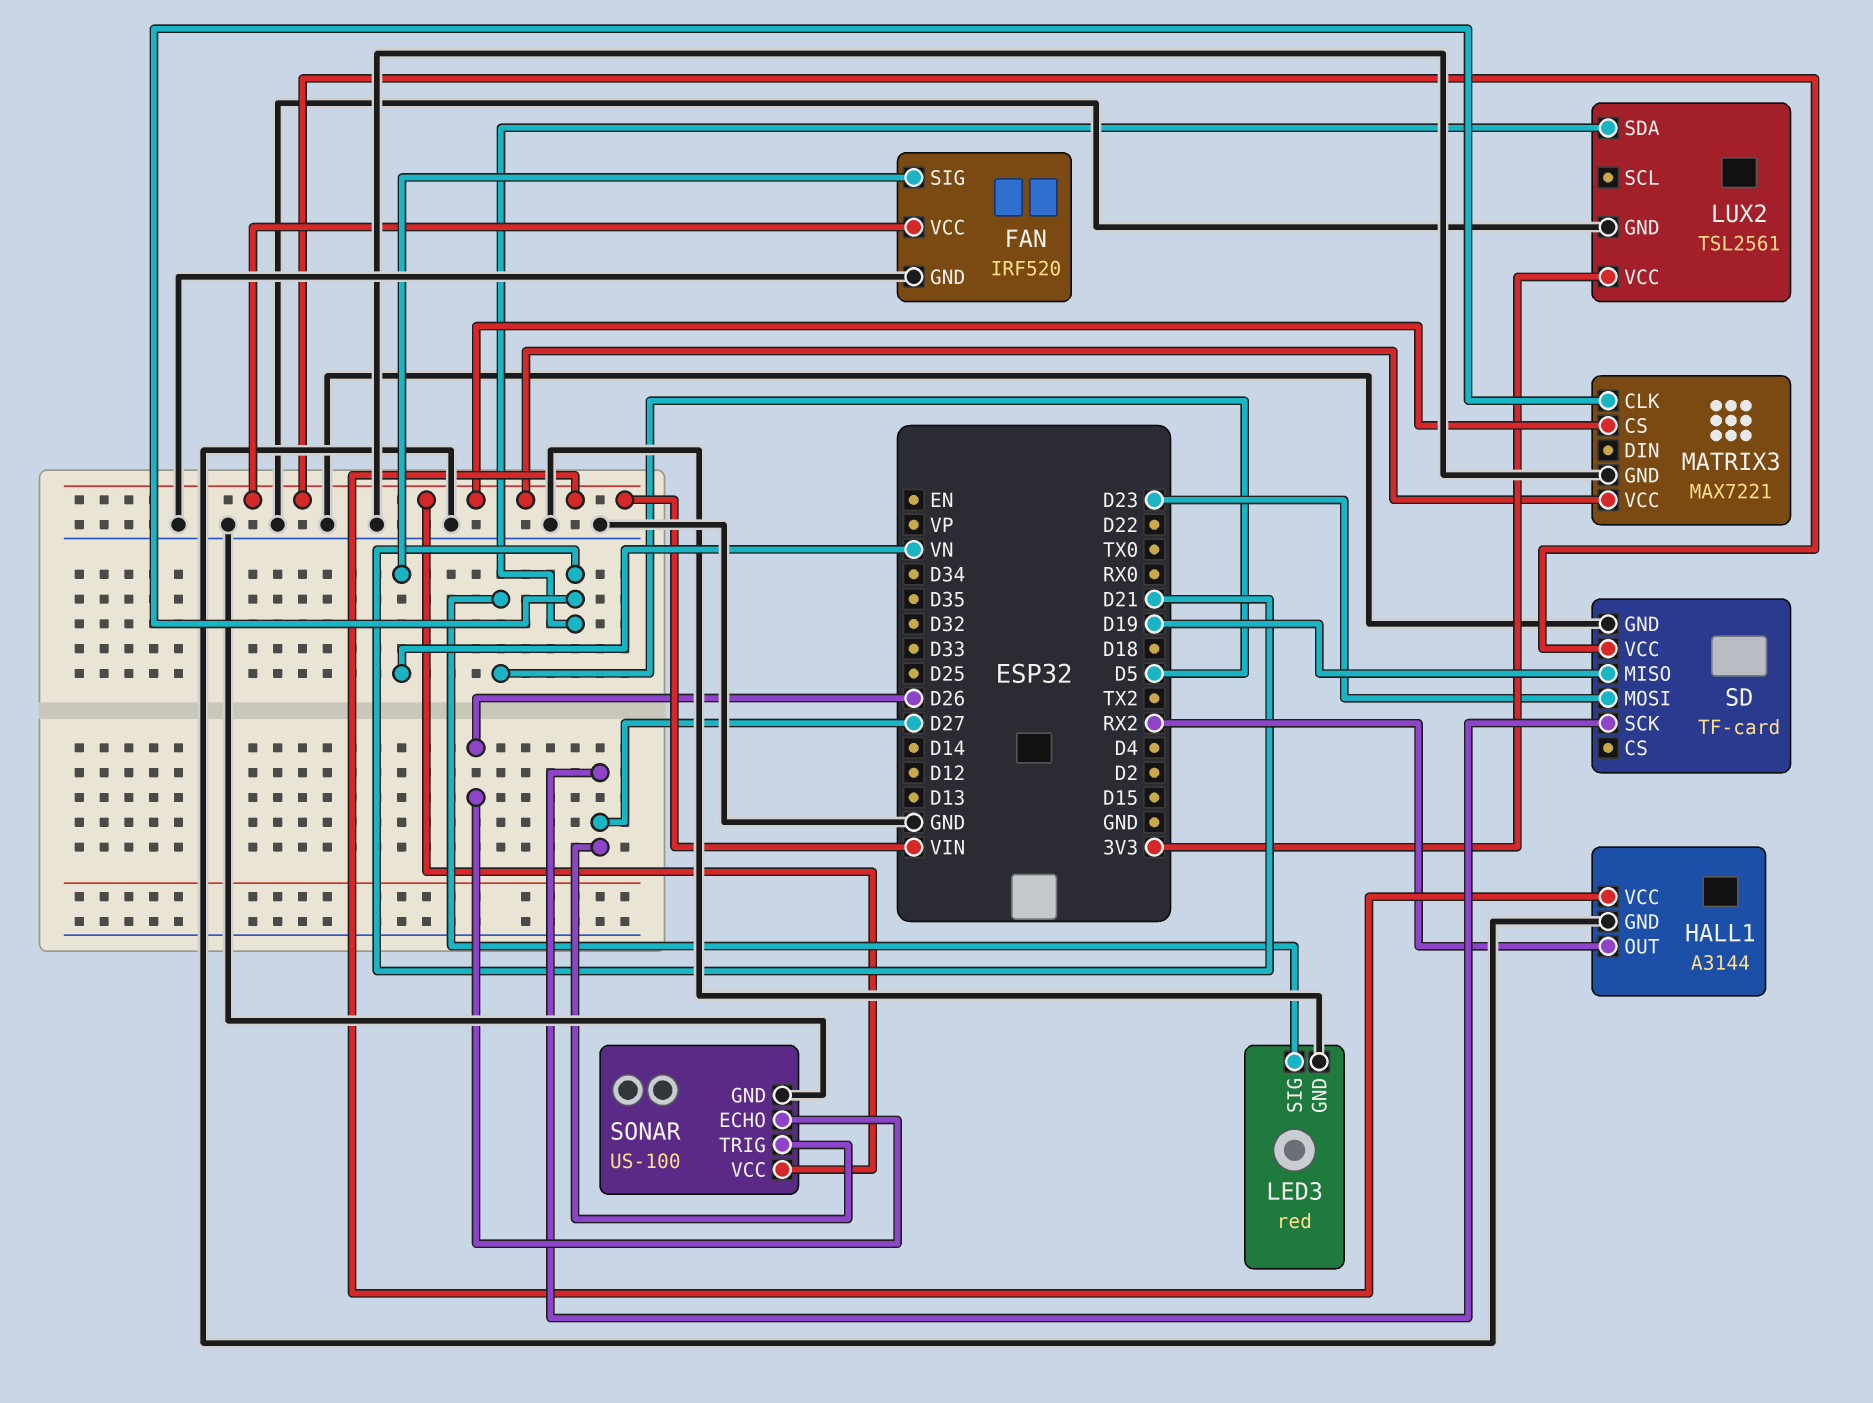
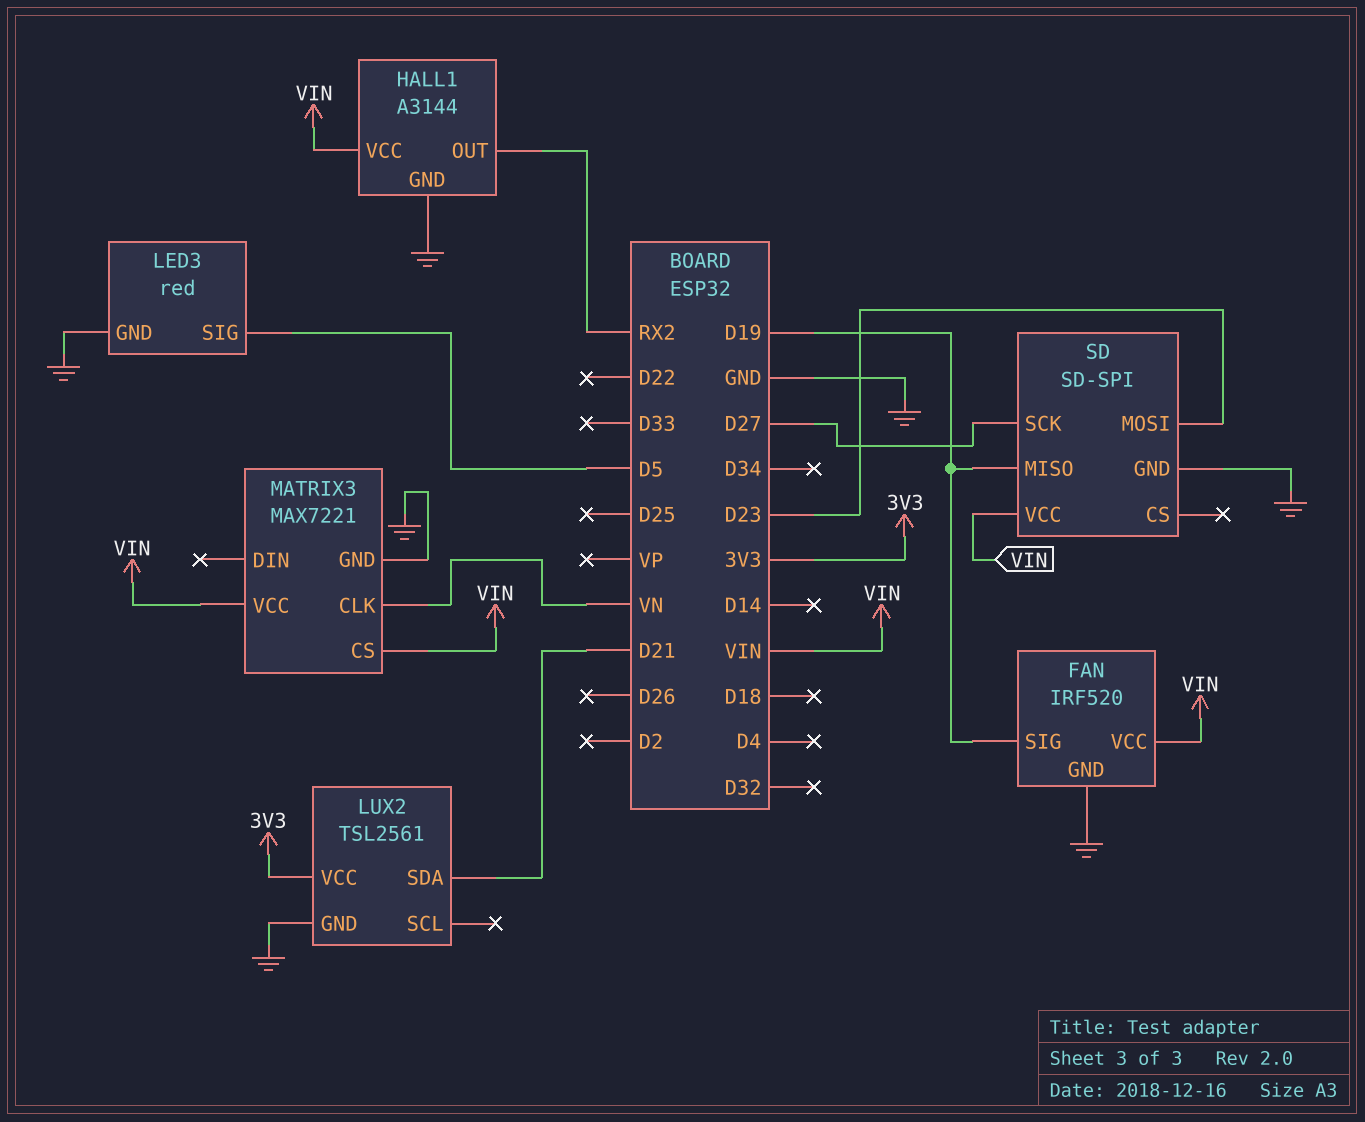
FAN pin SIG: VN -> D19
MATRIX3 pin CLK: D21 -> VN
SD: TF-card -> SD-SPI
SONAR: US-100 -> none
SONAR pin ECHO: D26 -> none
SONAR pin GND: GND -> none
SONAR pin TRIG: D27 -> none
SONAR pin VCC: VIN -> none

